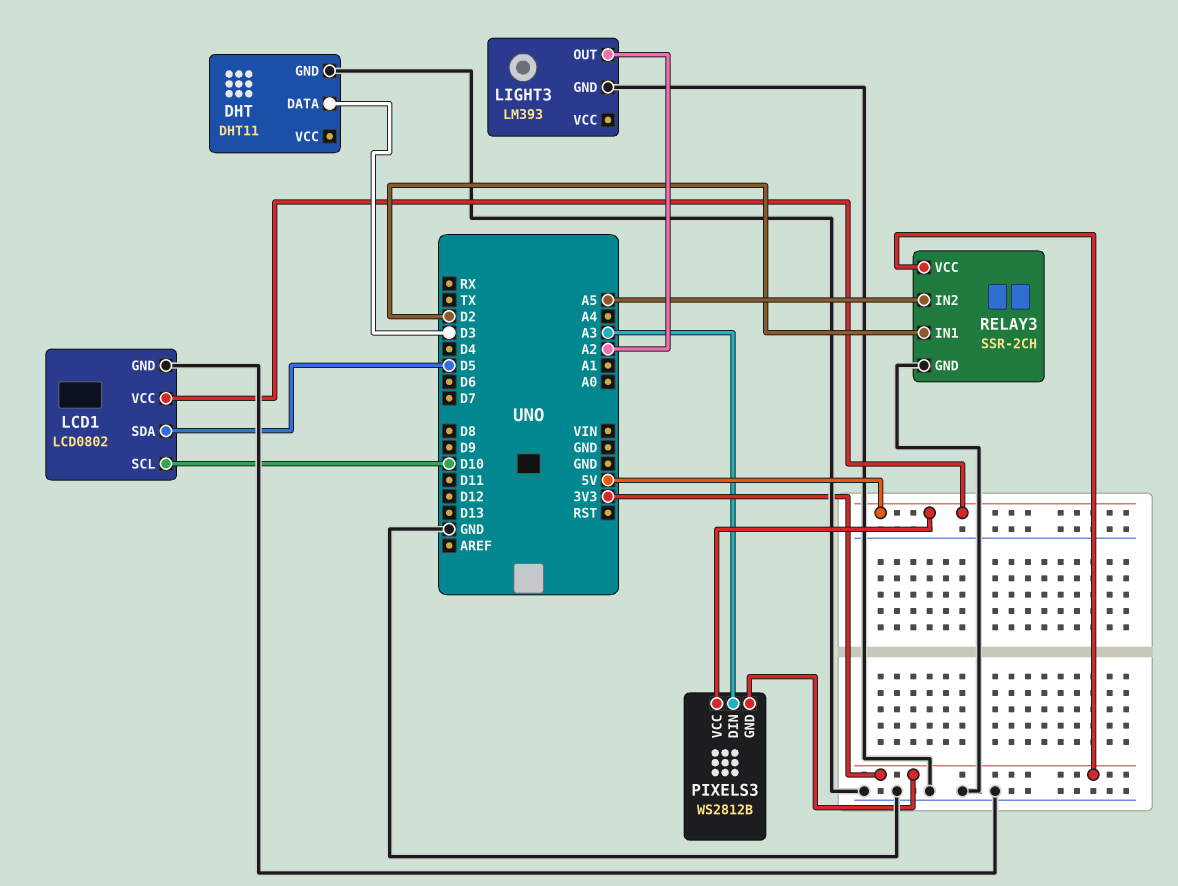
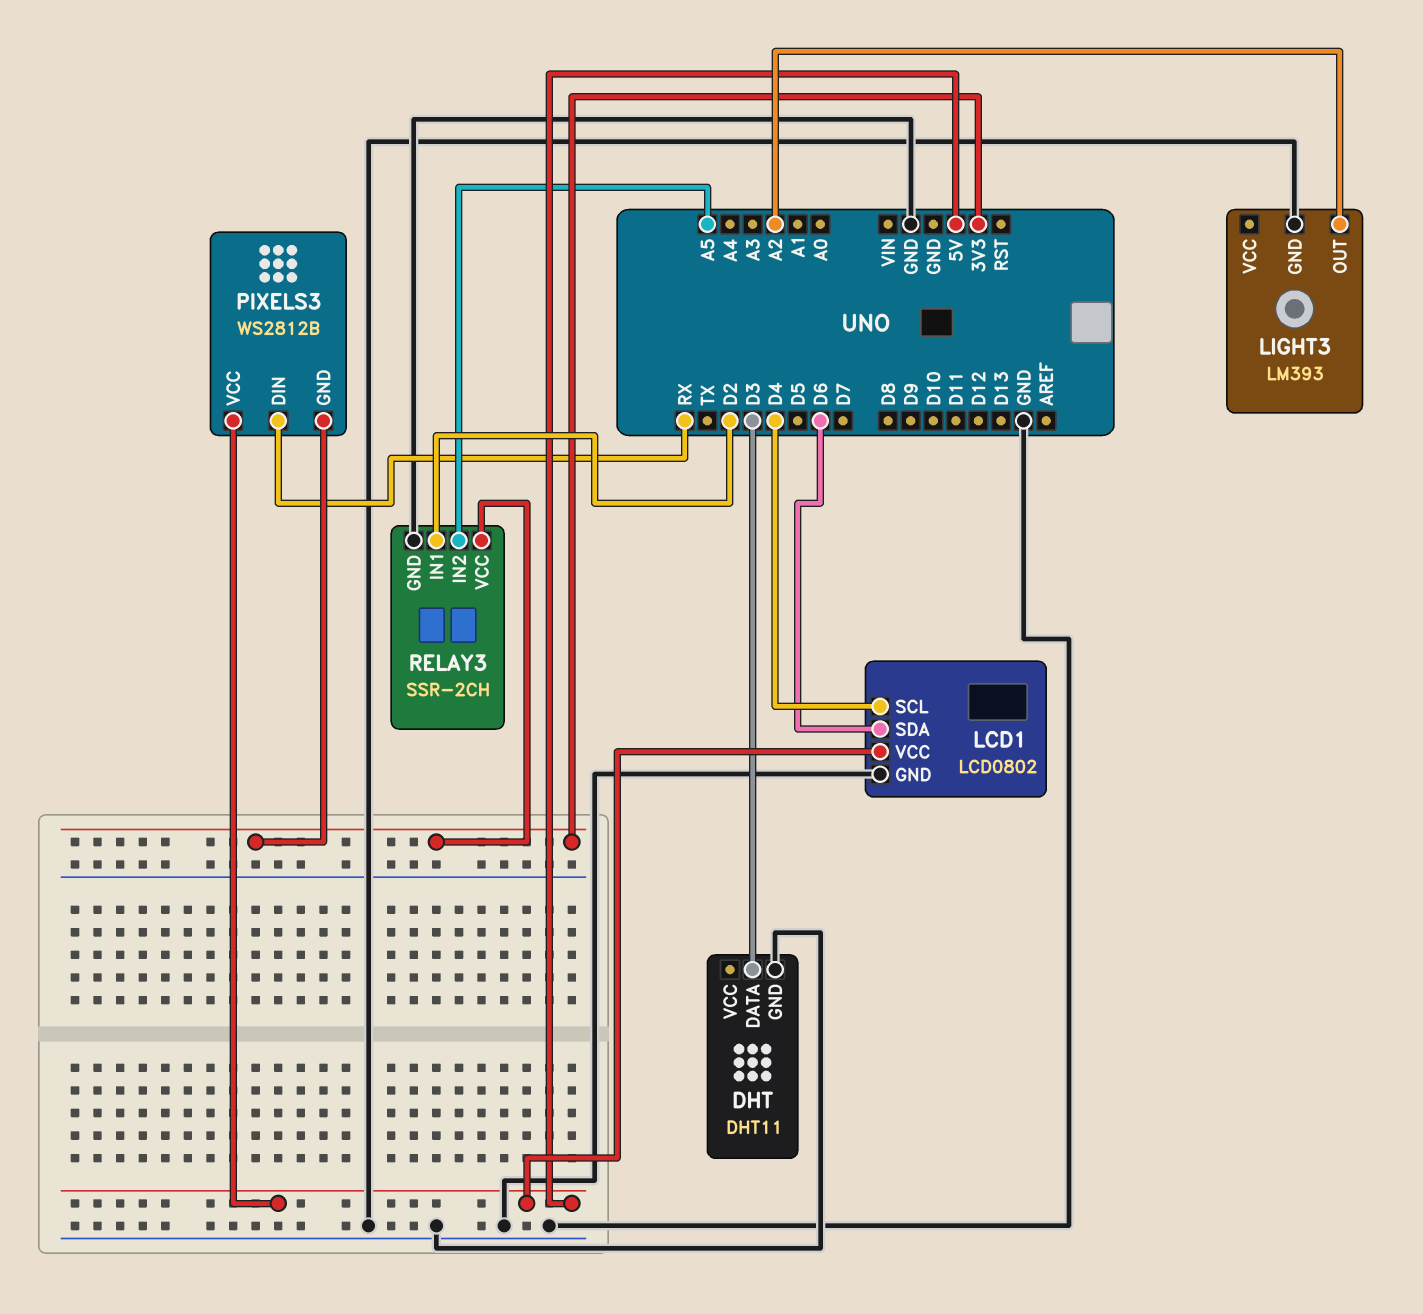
LCD1 pin SCL: D10 -> D4
LCD1 pin SDA: D5 -> D6
PIXELS3 pin DIN: A3 -> RX

